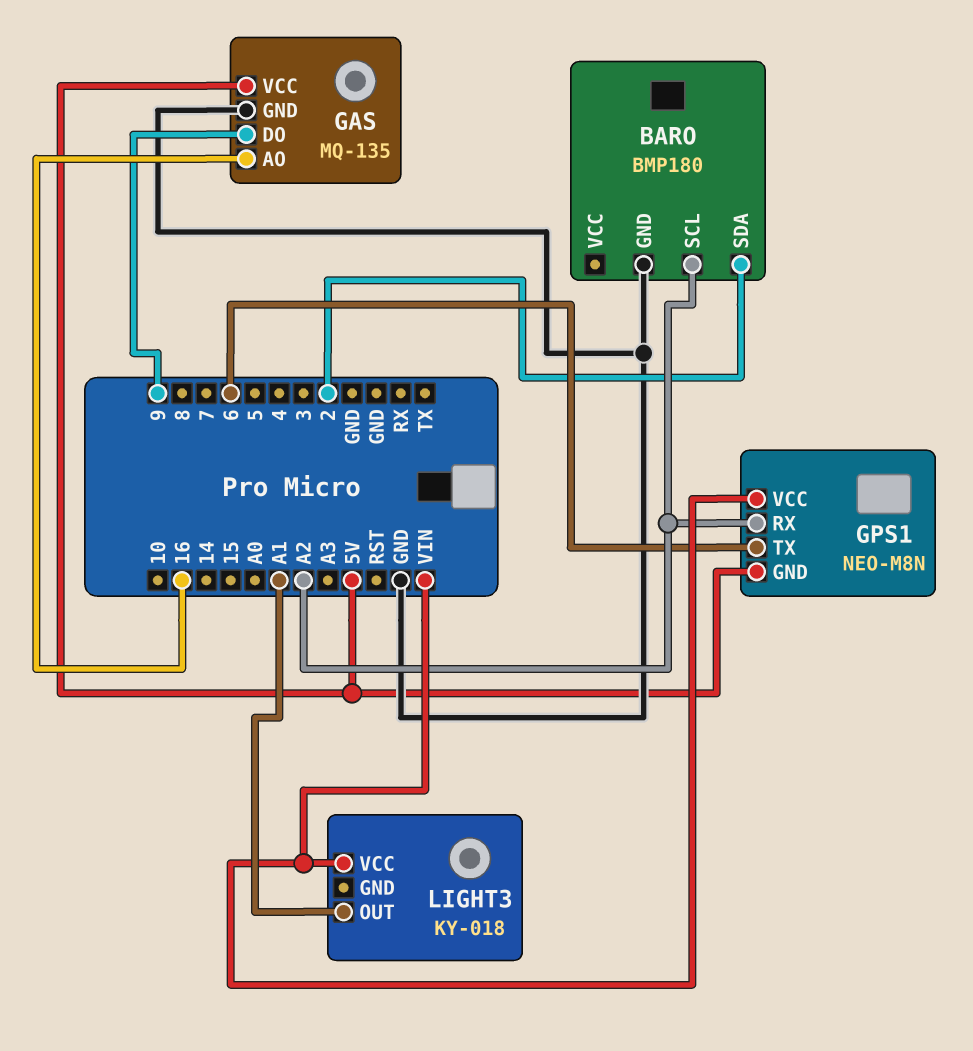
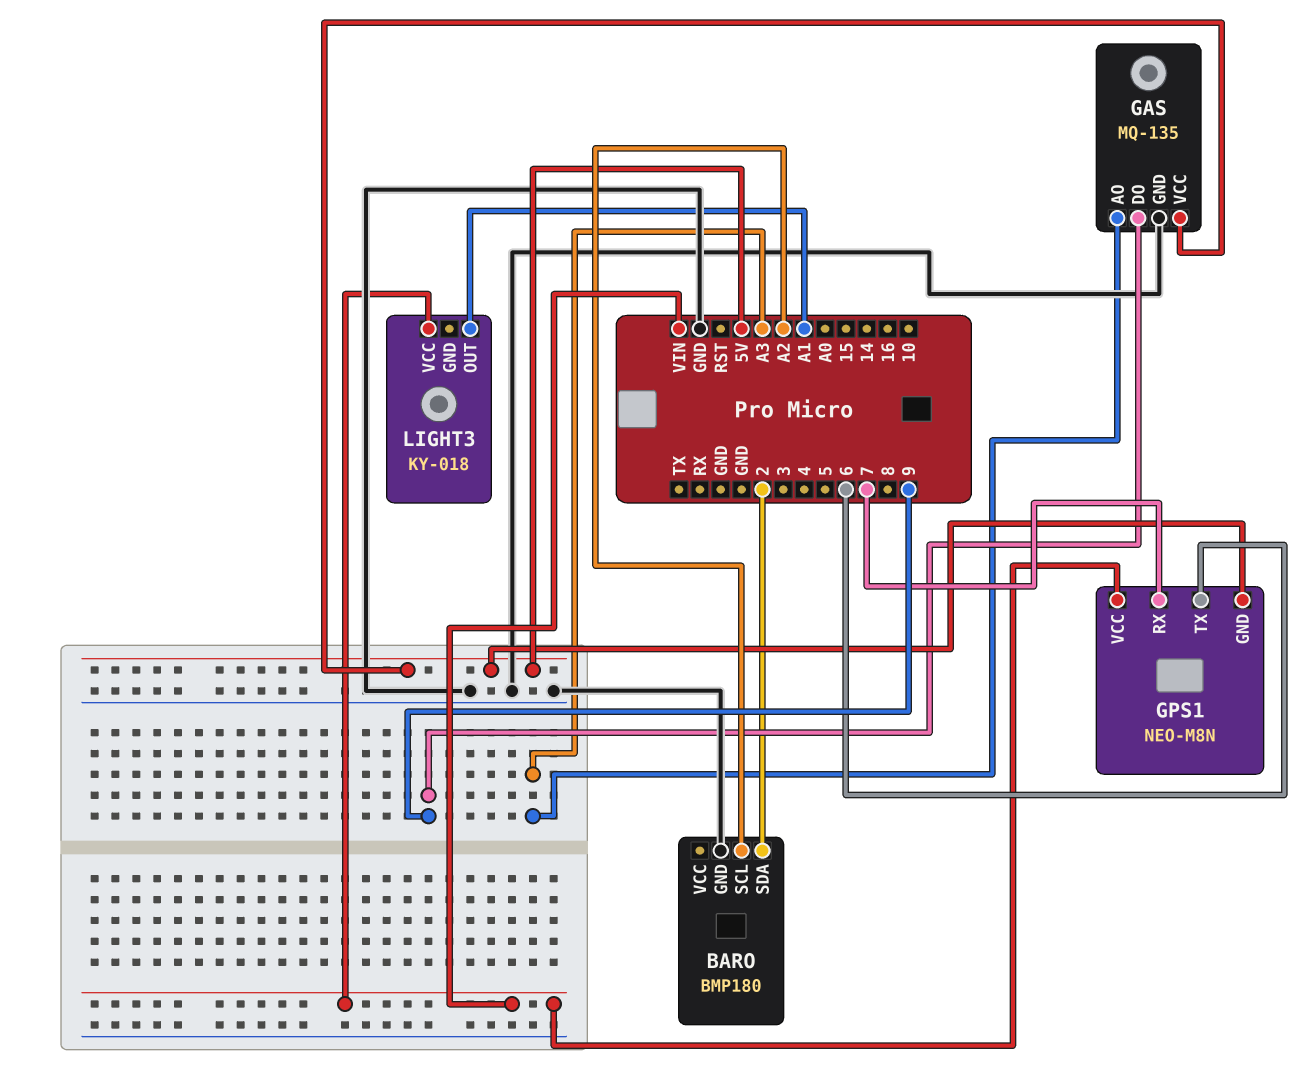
GAS pin AO: 16 -> A3
GPS1 pin RX: A2 -> 7

